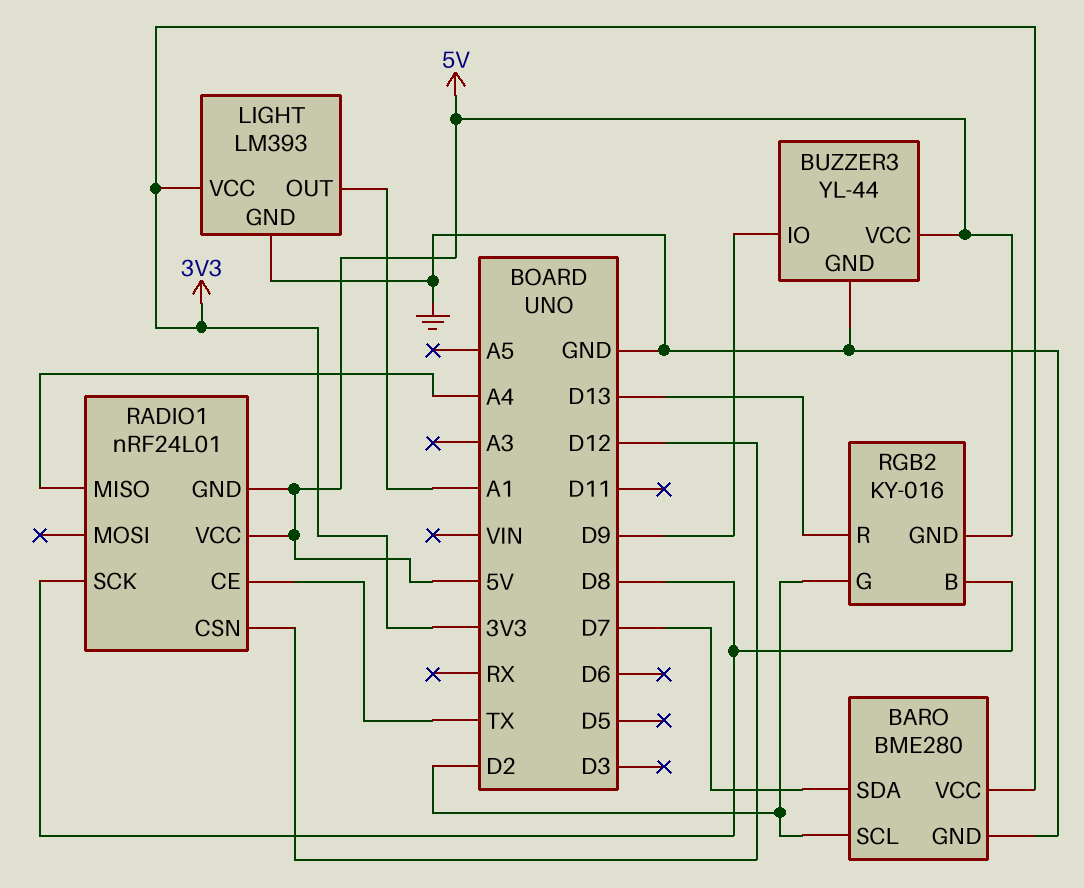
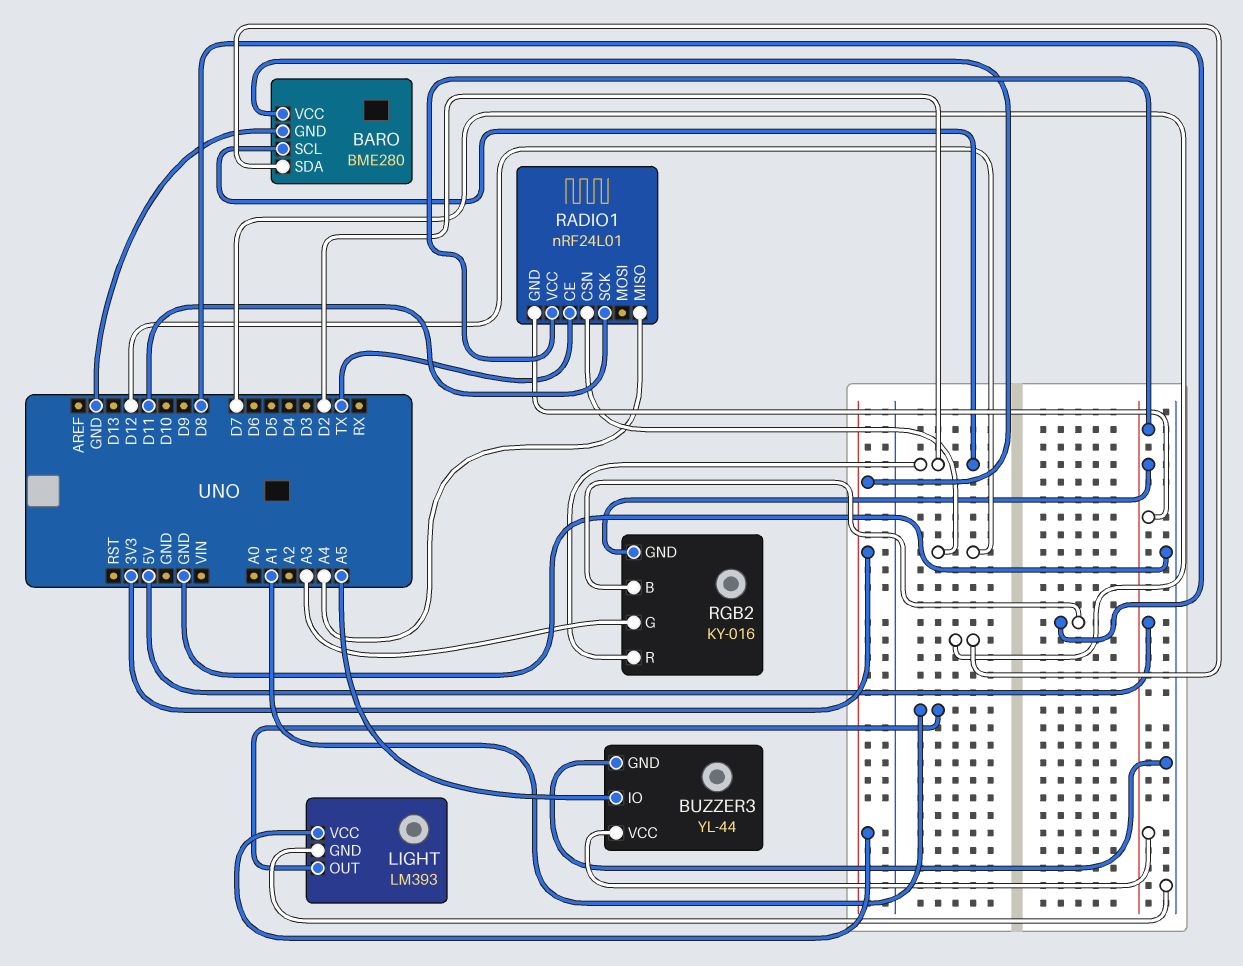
BUZZER3 pin IO: D9 -> A5
RADIO1 pin SCK: D8 -> D11
RGB2 pin G: D2 -> A3
RGB2 pin R: D13 -> D2

